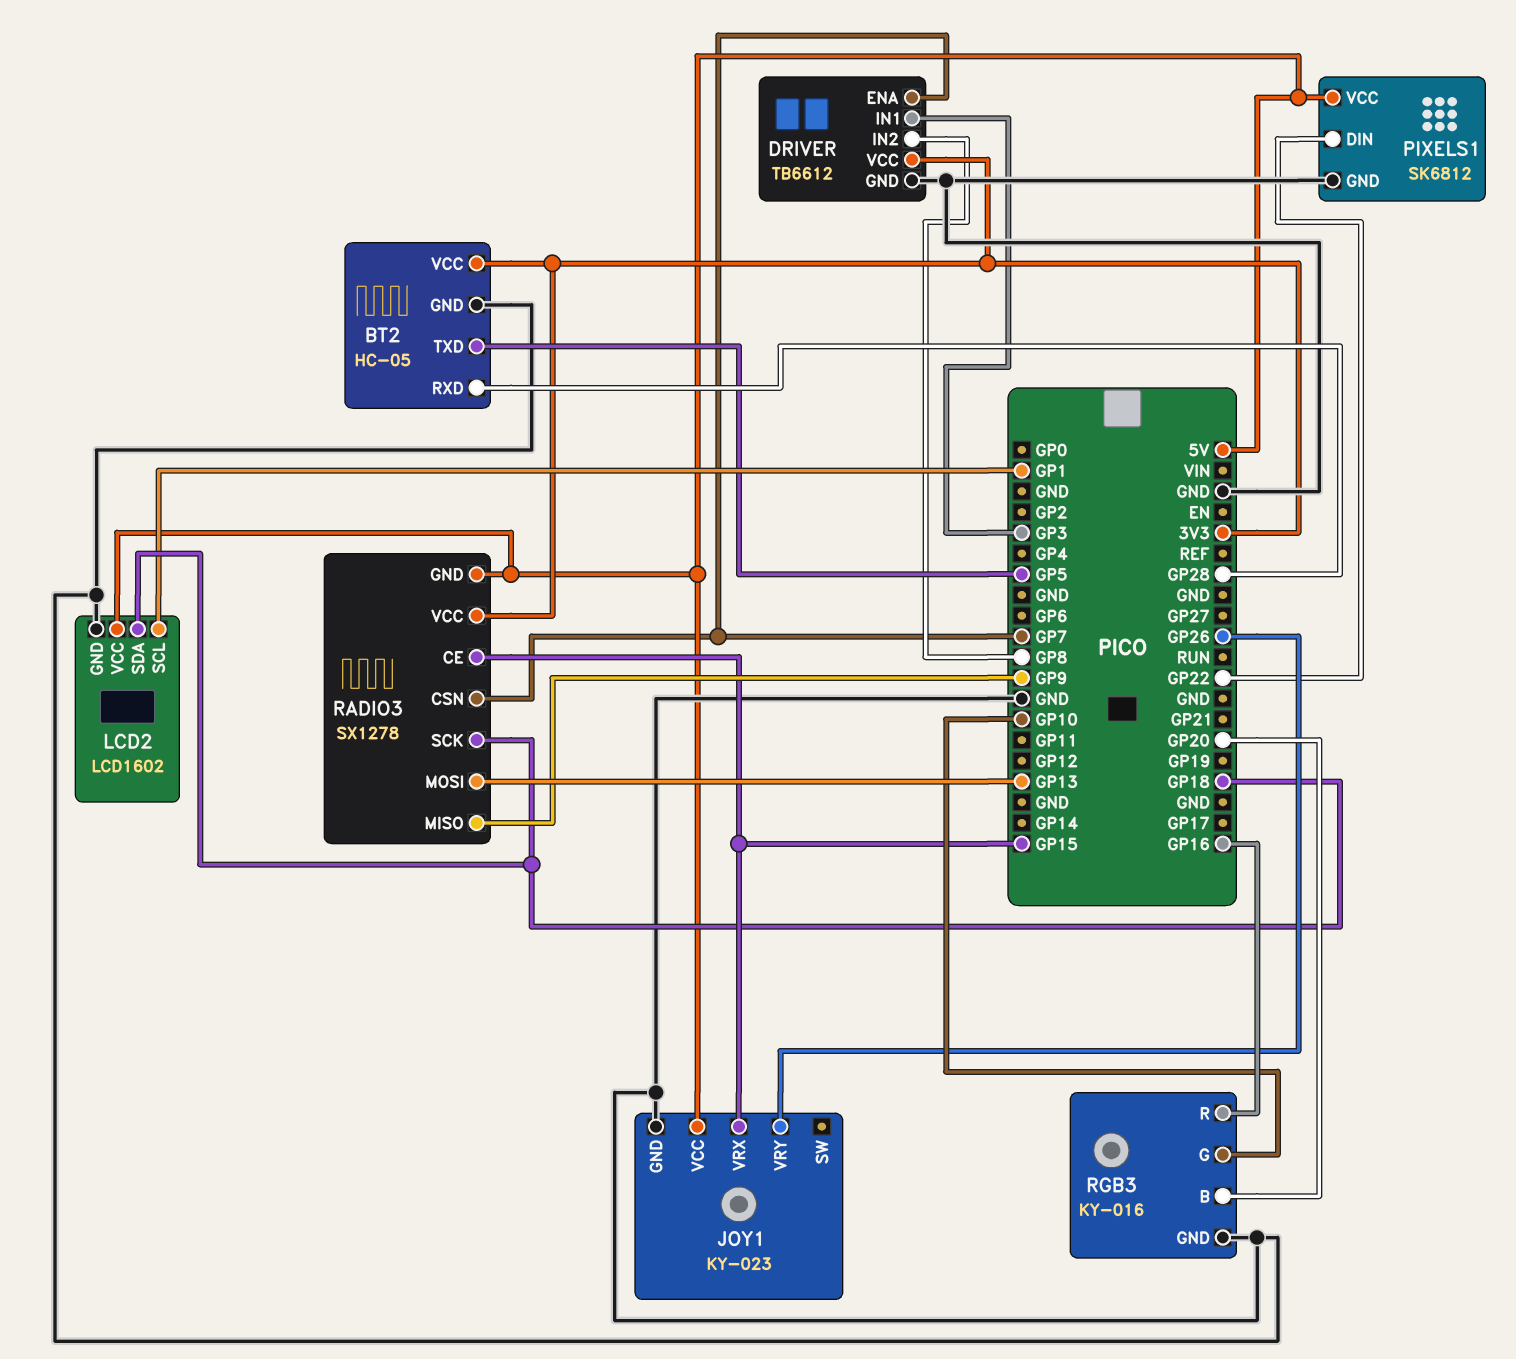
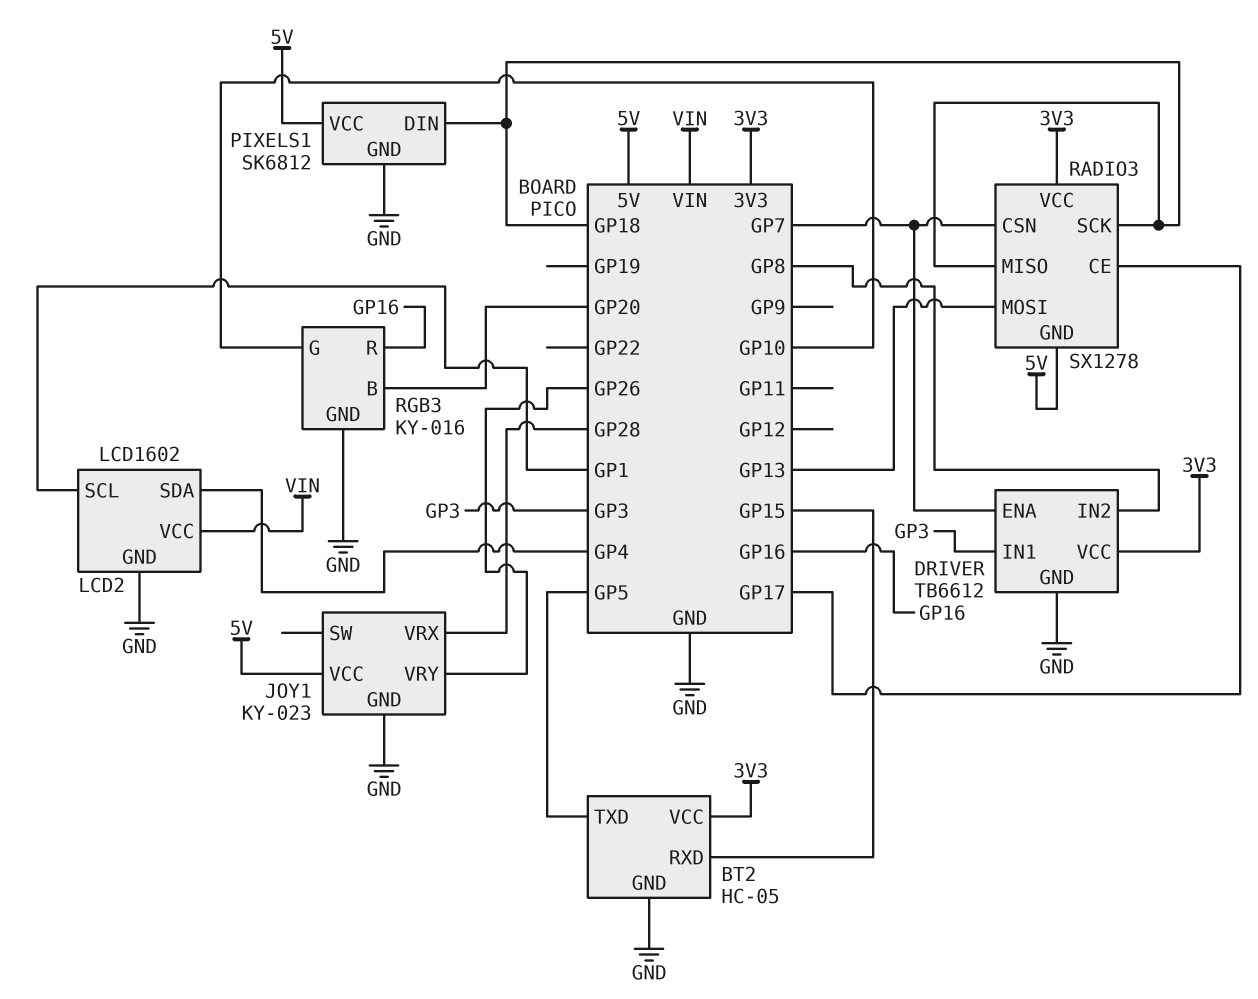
BT2 pin RXD: GP28 -> GP15
JOY1 pin VRX: GP15 -> GP28
LCD2 pin SDA: GP18 -> GP4
LCD2 pin VCC: 5V -> VIN
PIXELS1 pin DIN: GP22 -> GP18
RADIO3 pin CE: GP15 -> GP17
RADIO3 pin MISO: GP9 -> GP18

